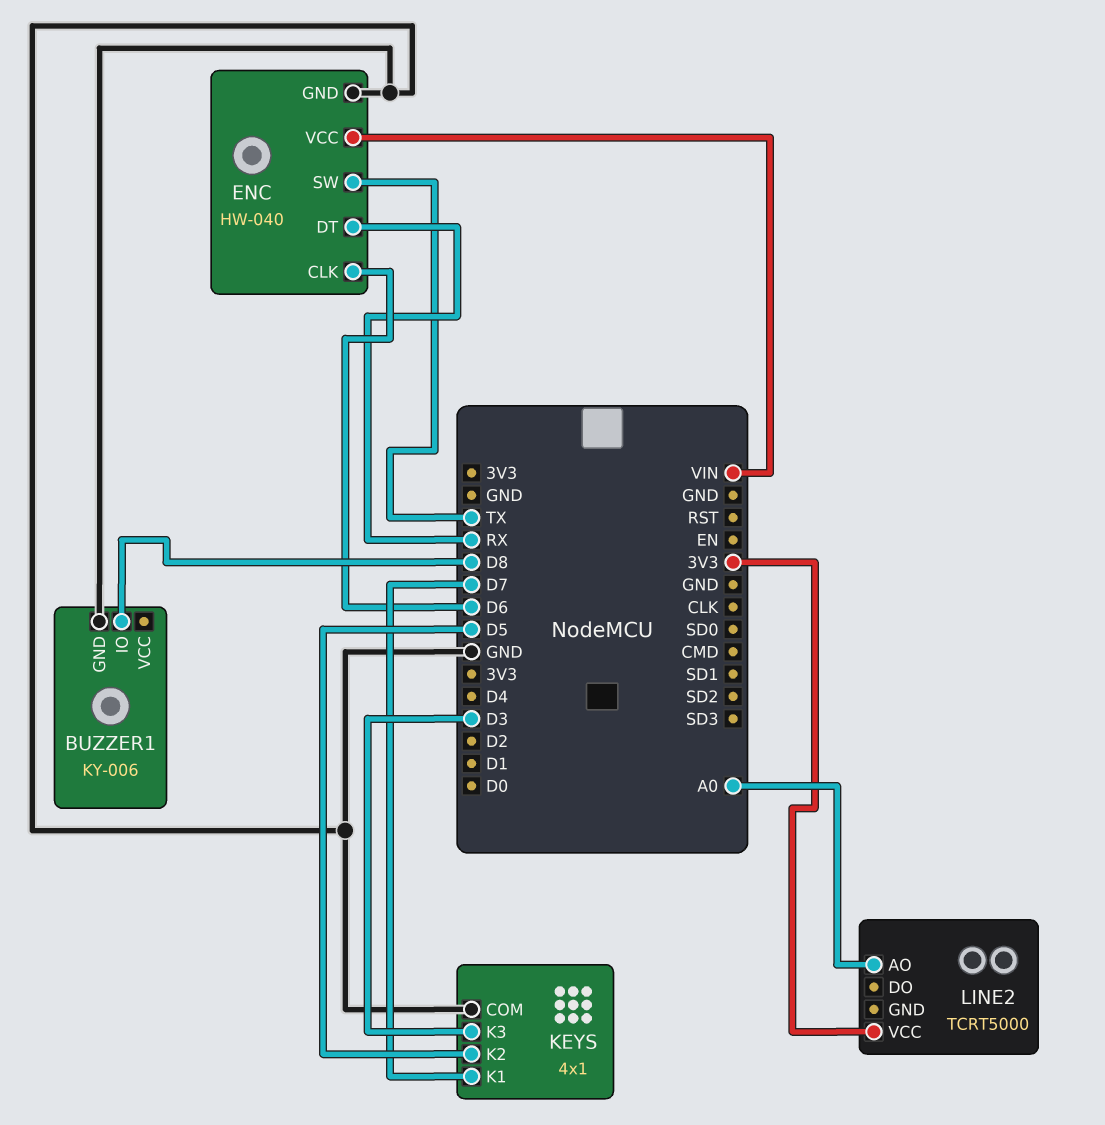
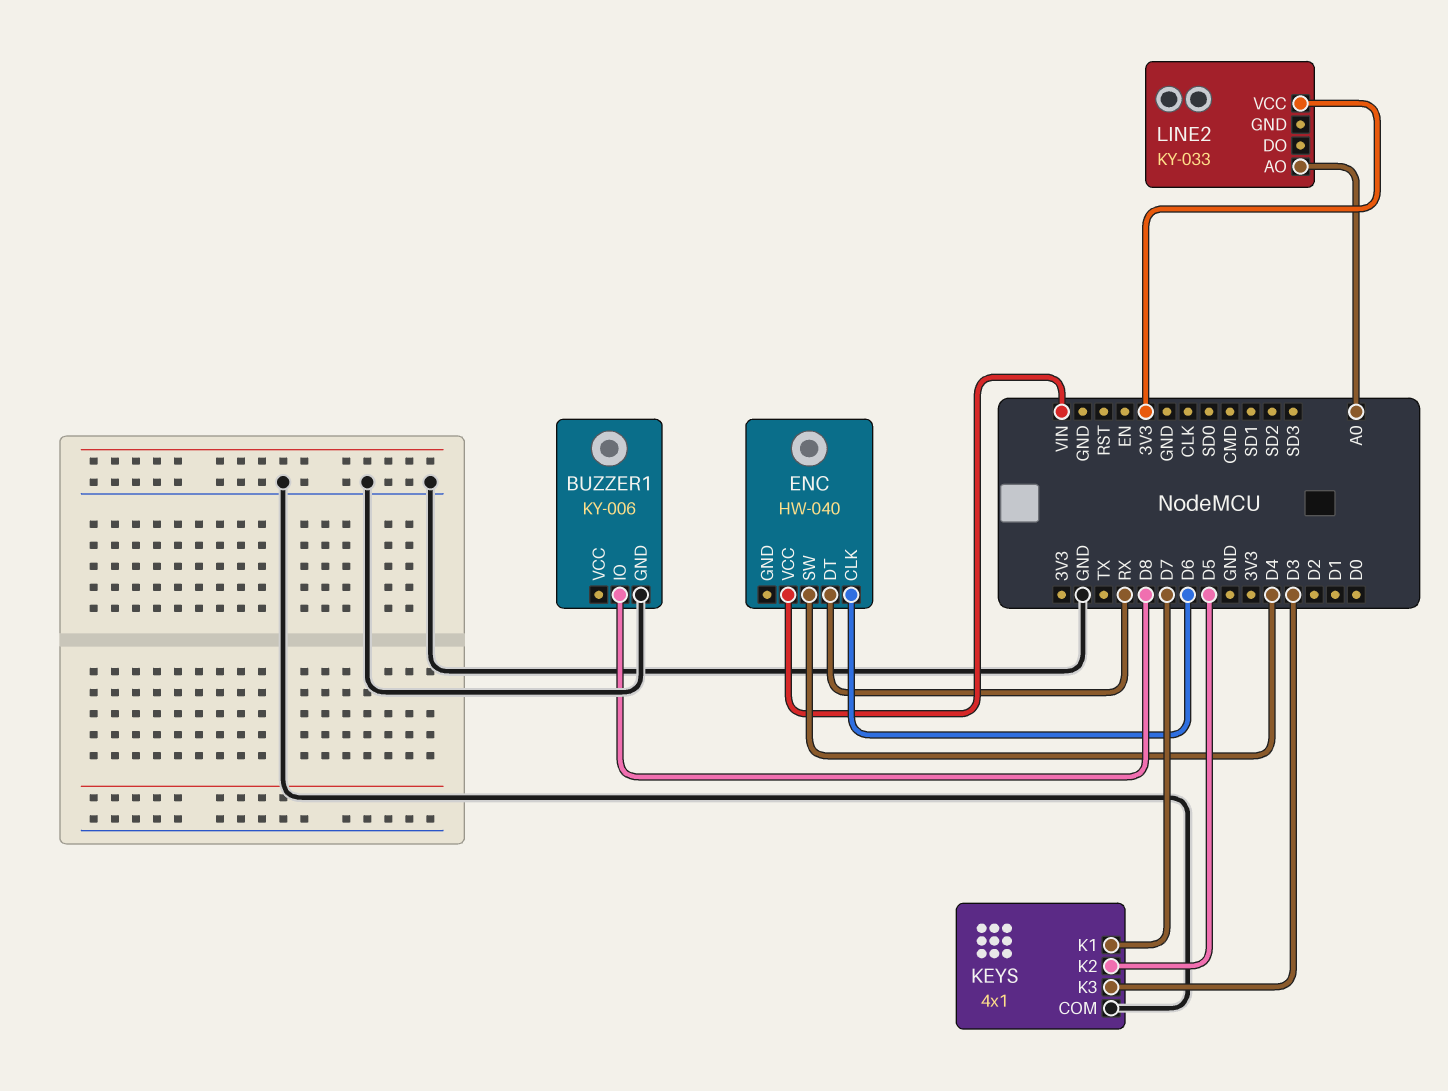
ENC pin GND: GND -> none
ENC pin SW: TX -> D4
LINE2: TCRT5000 -> KY-033

